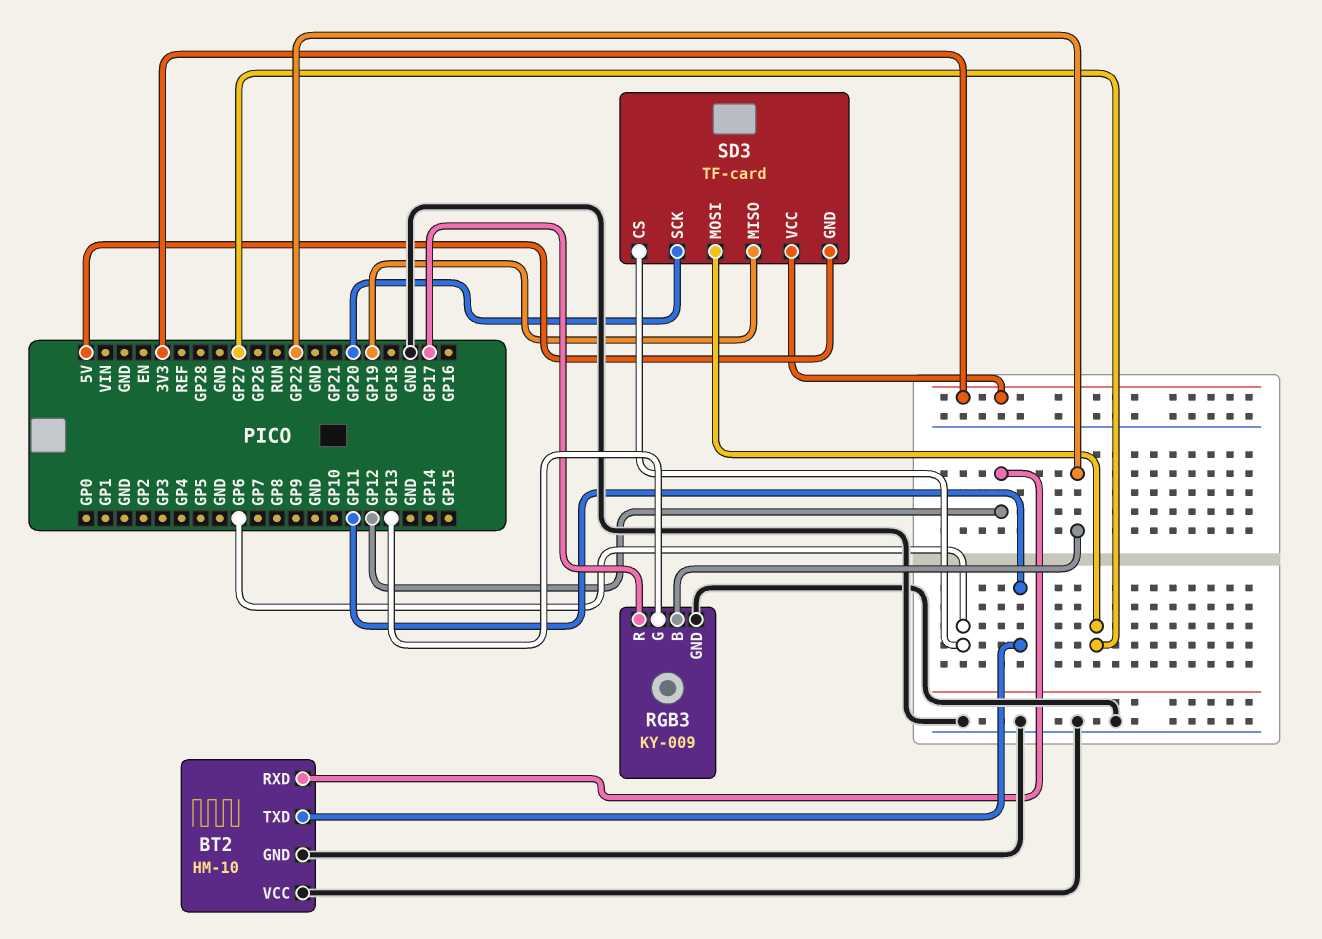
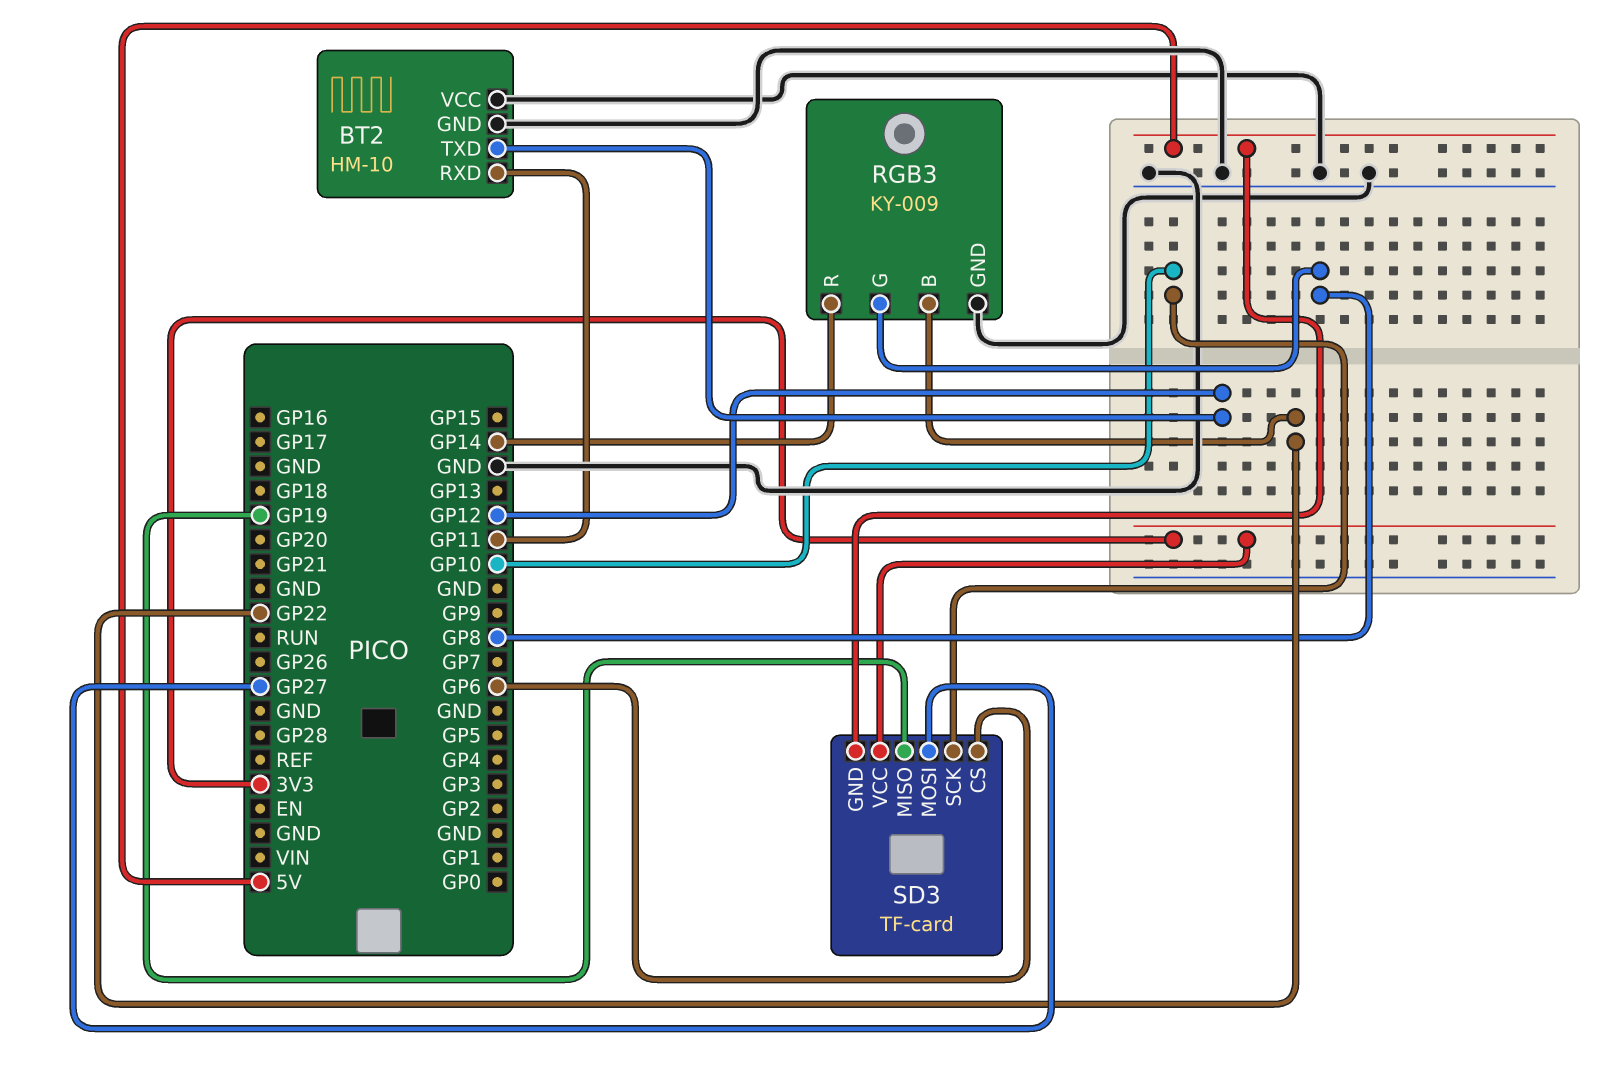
BT2 pin RXD: GP12 -> GP11
BT2 pin TXD: GP11 -> GP12
RGB3 pin G: GP13 -> GP8
RGB3 pin R: GP17 -> GP14
SD3 pin SCK: GP20 -> GP10

